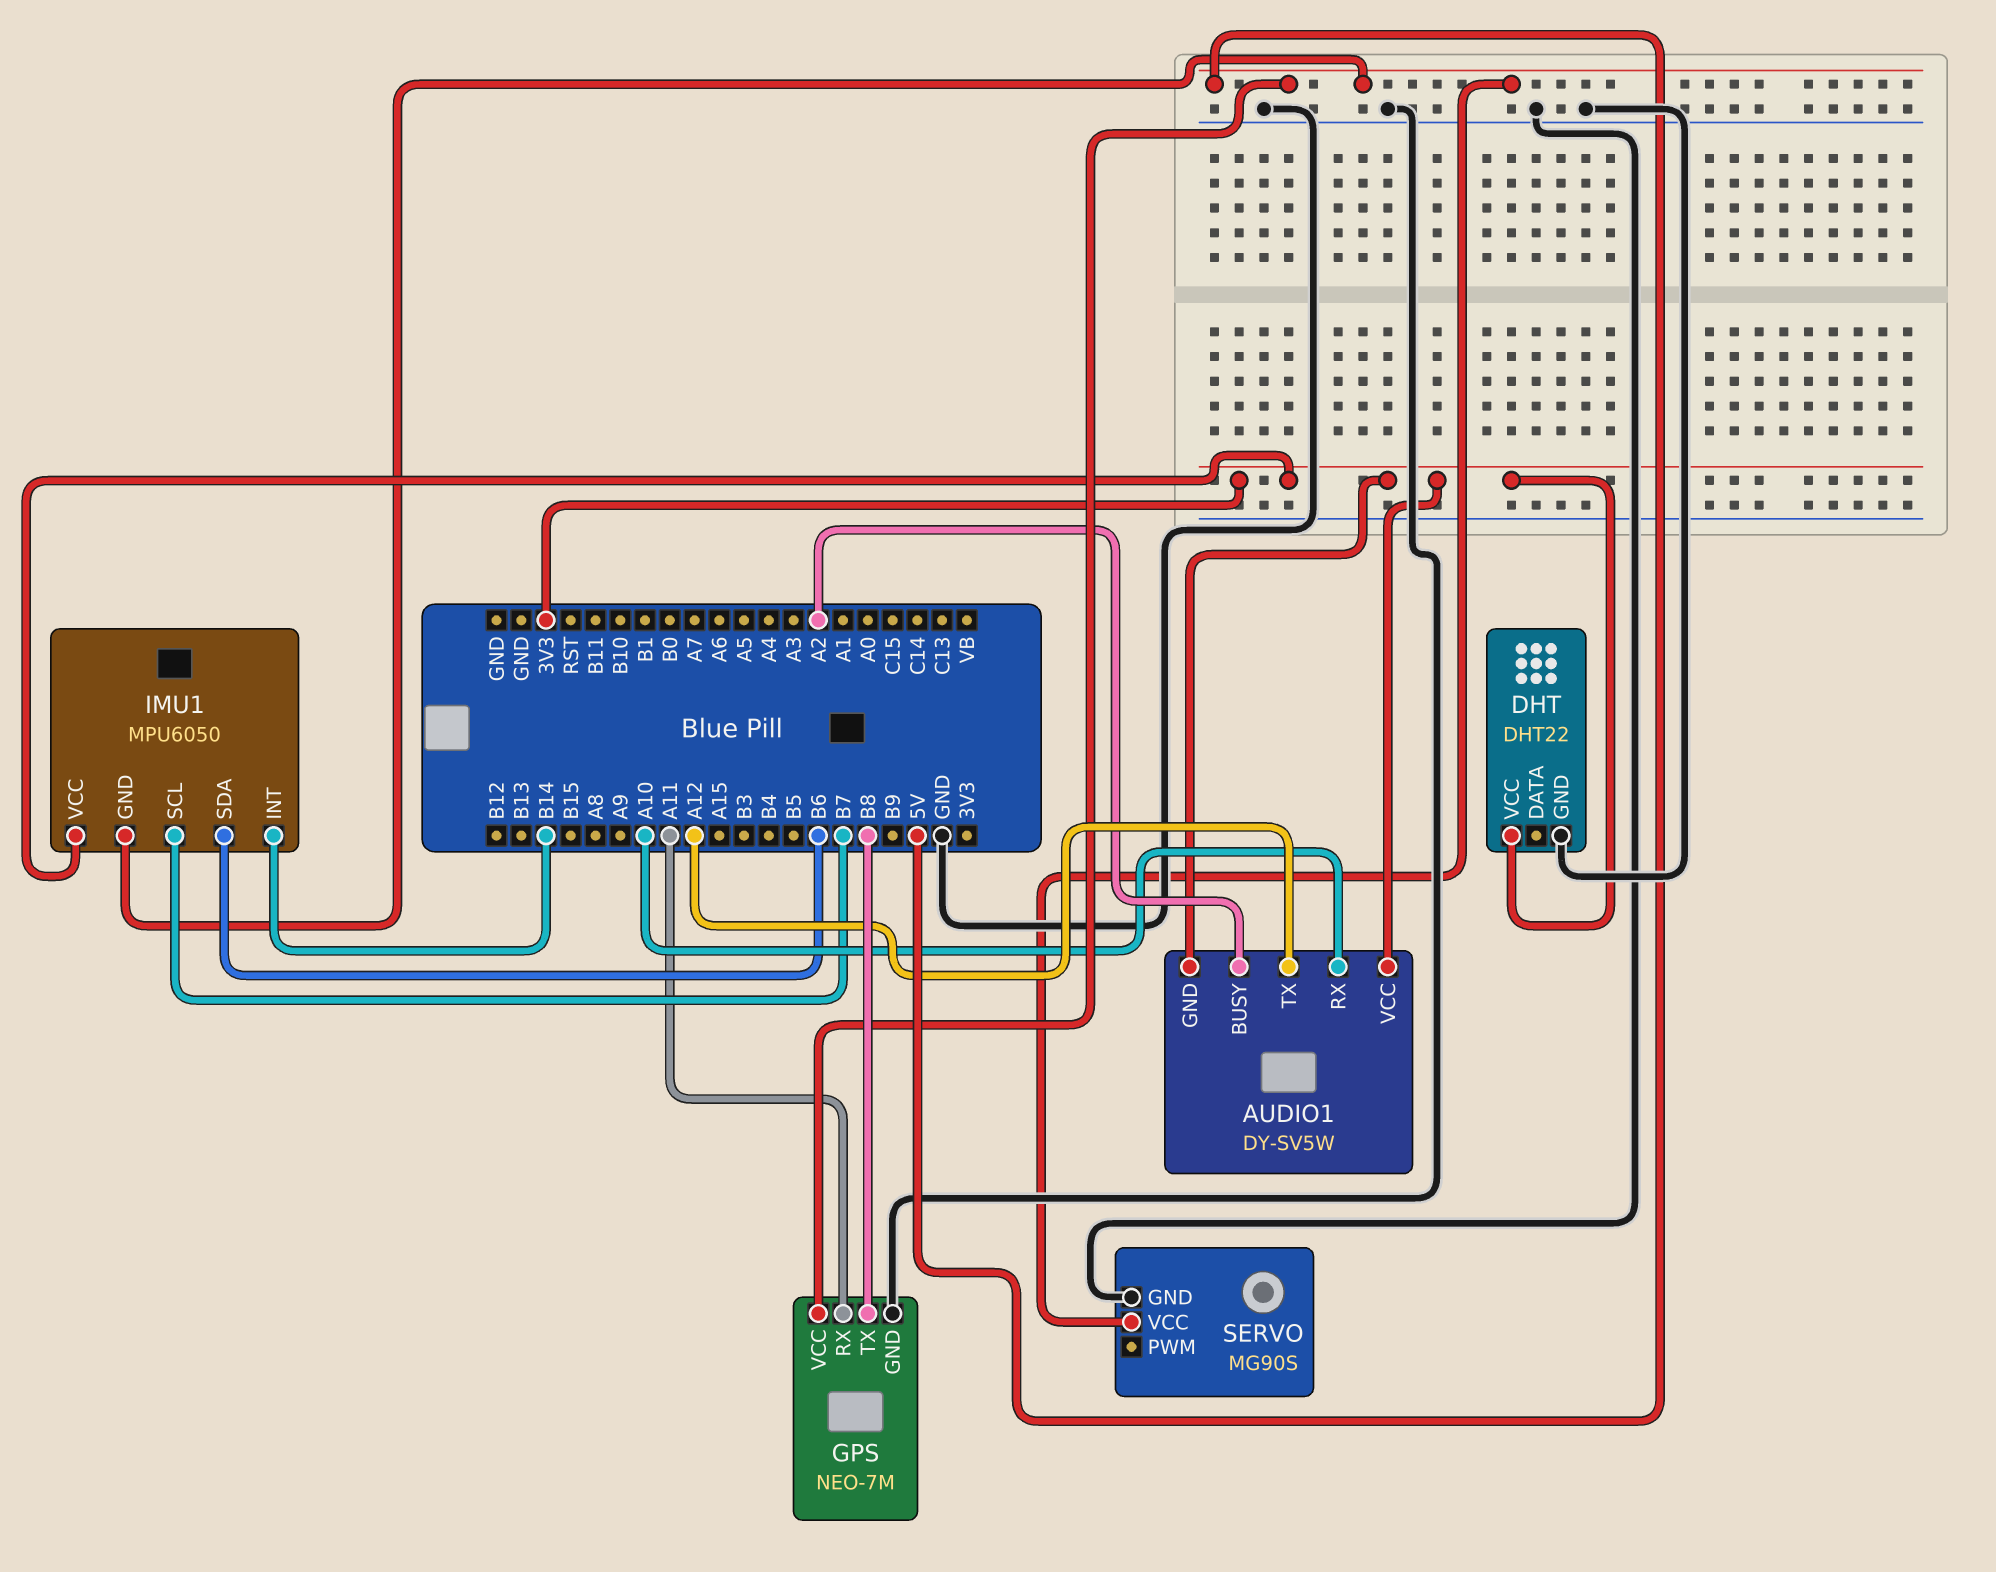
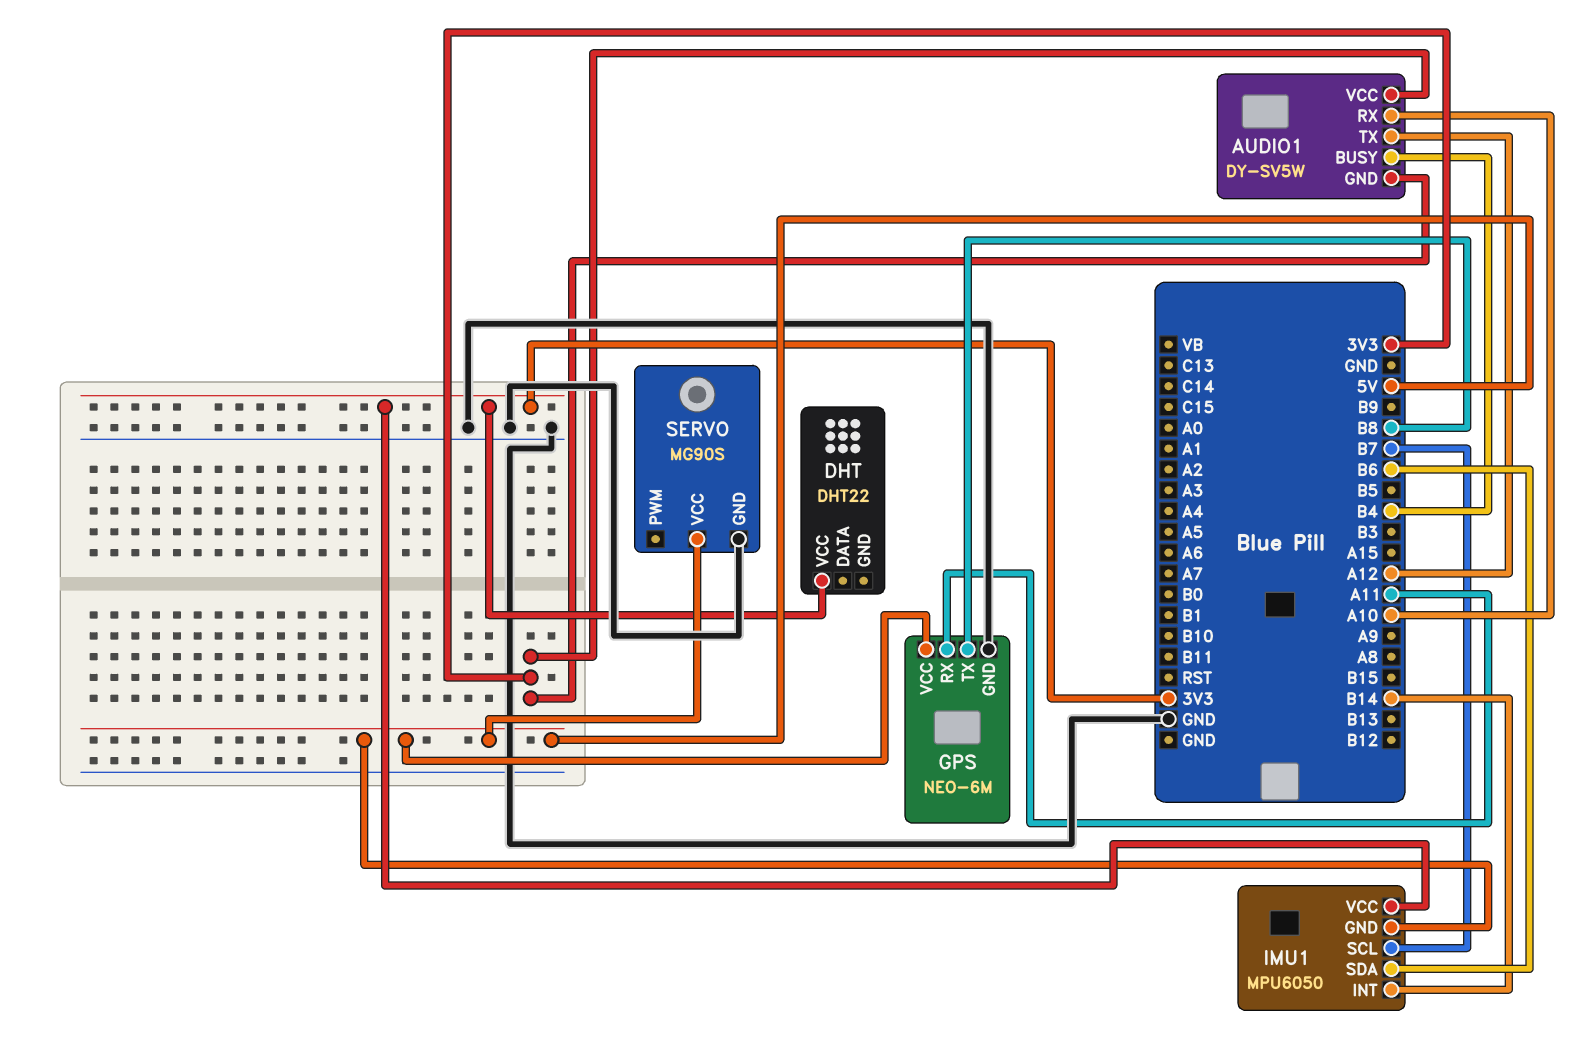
AUDIO1 pin BUSY: A2 -> B4
DHT pin GND: GND -> none
GPS: NEO-7M -> NEO-6M

